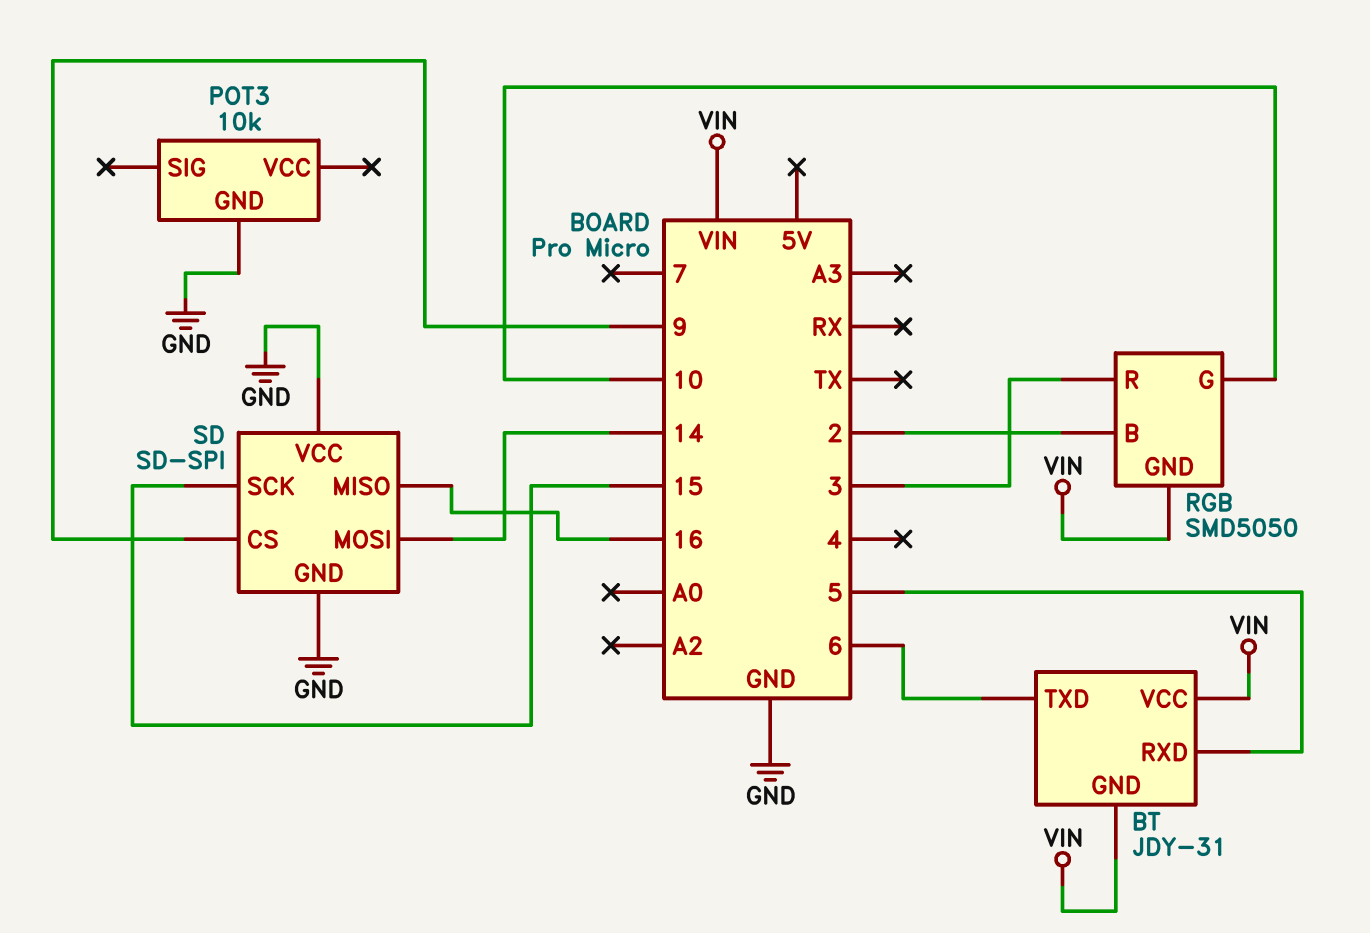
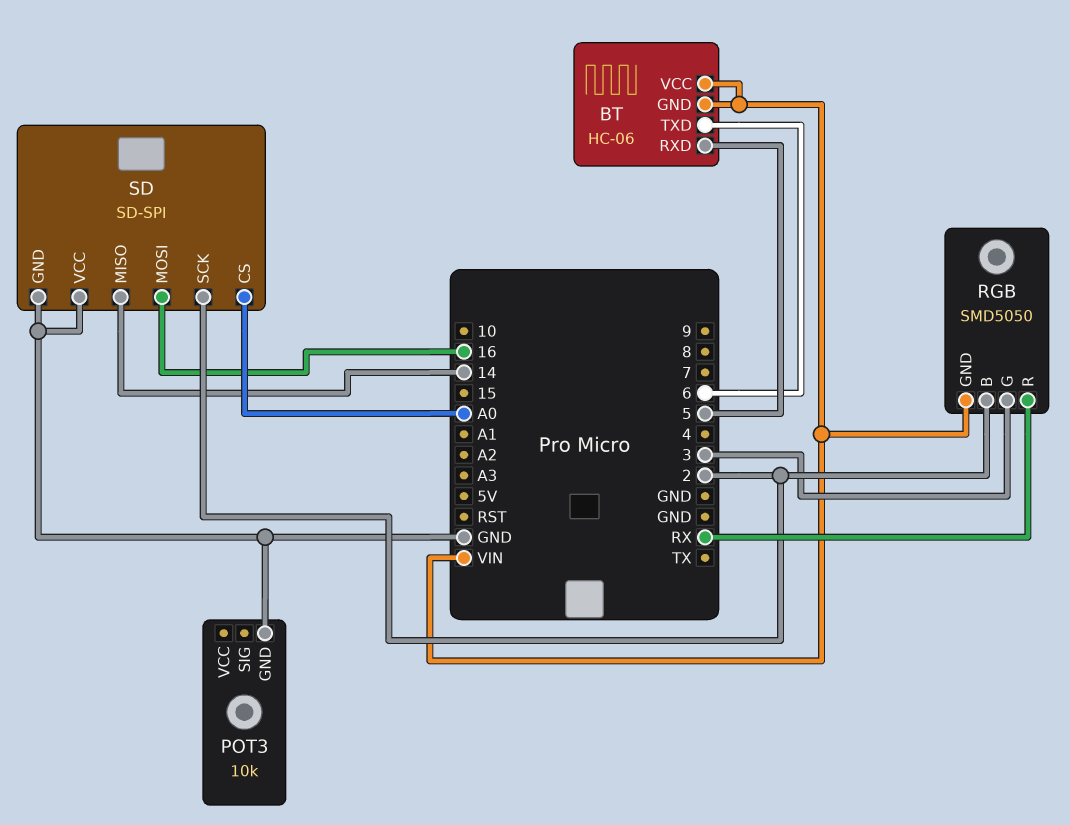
BT: JDY-31 -> HC-06
RGB pin G: 10 -> 3
RGB pin R: 3 -> RX
SD pin CS: 9 -> A0
SD pin MISO: 16 -> 14
SD pin MOSI: 14 -> 16
SD pin SCK: 15 -> 2

